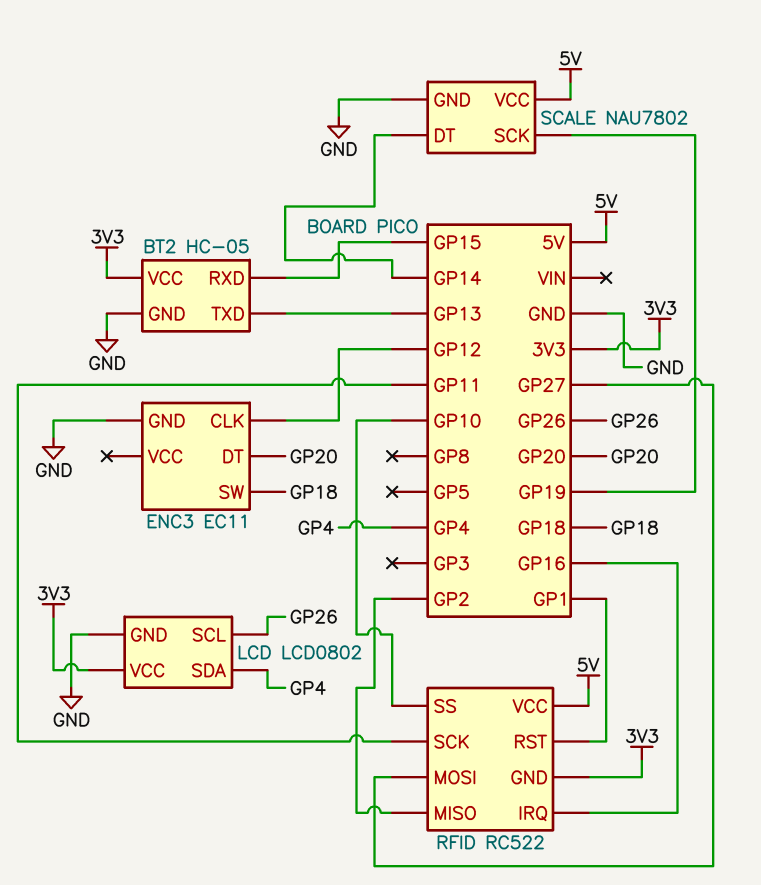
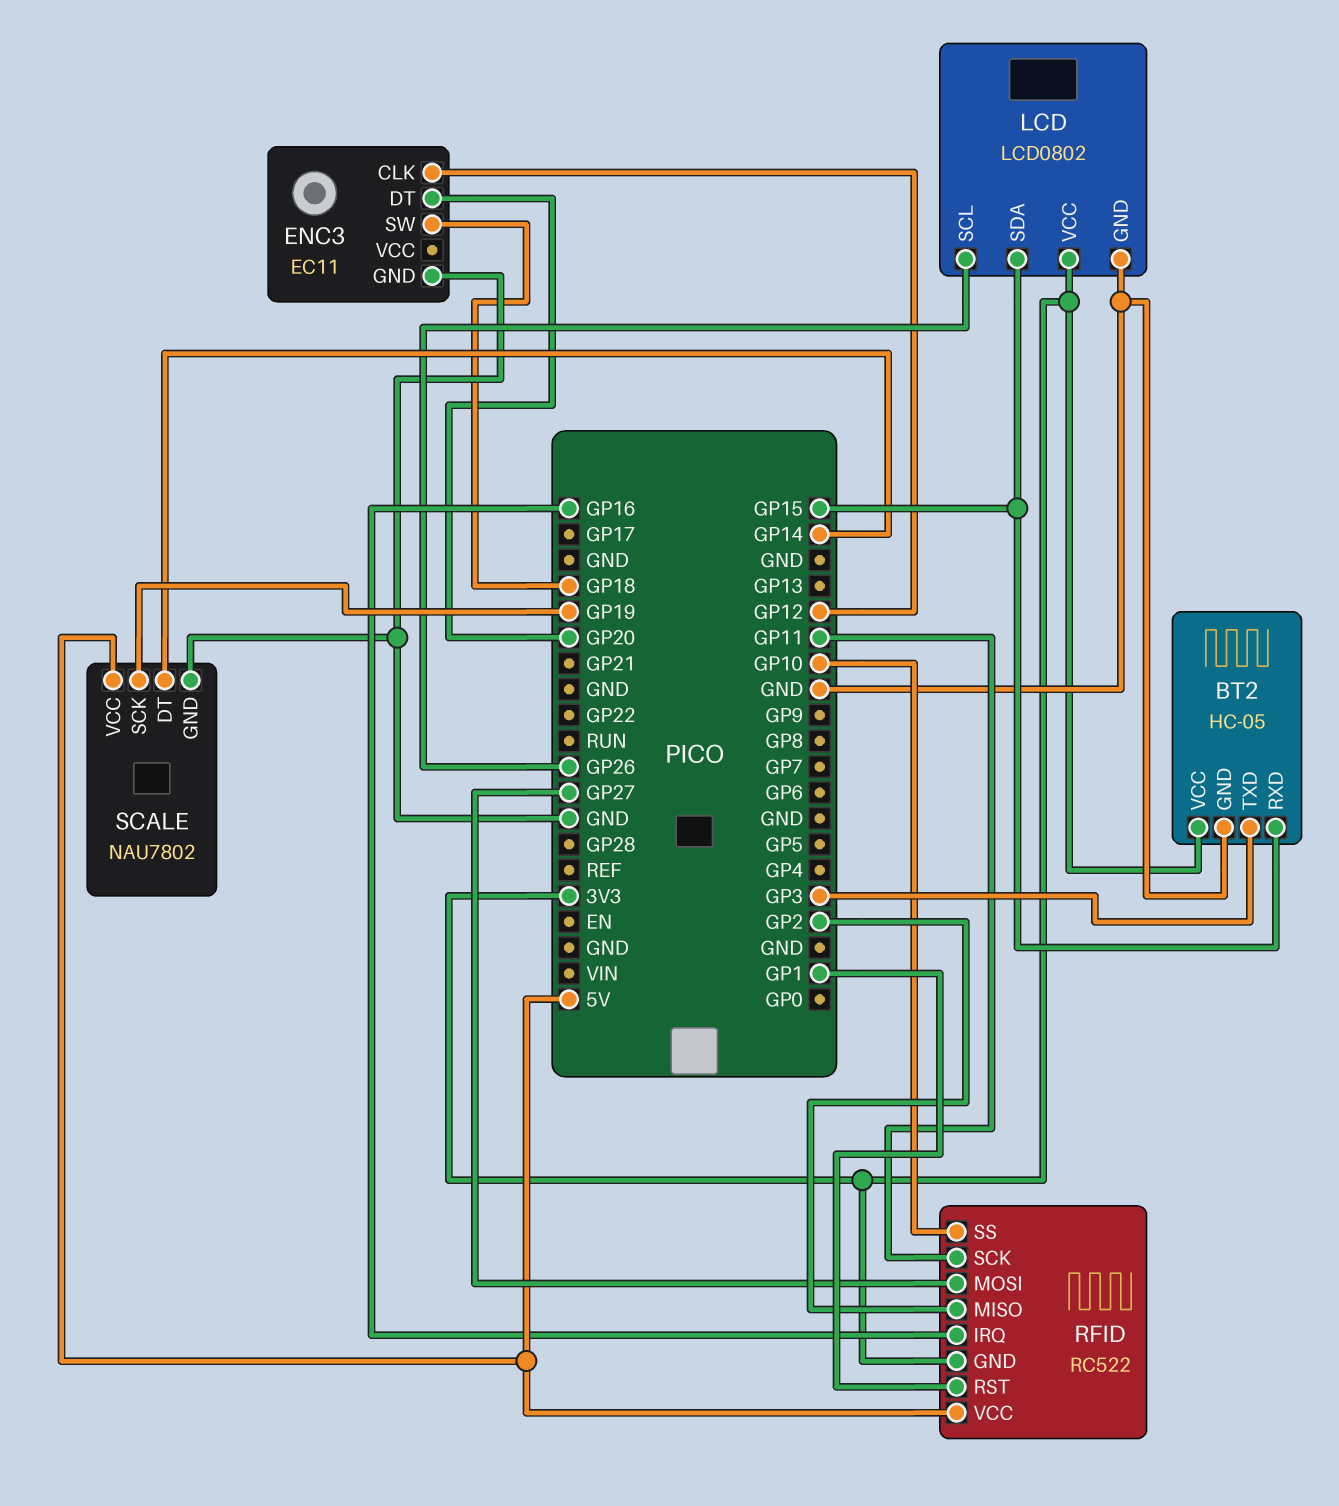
BT2 pin TXD: GP13 -> GP3
LCD pin SDA: GP4 -> GP15

